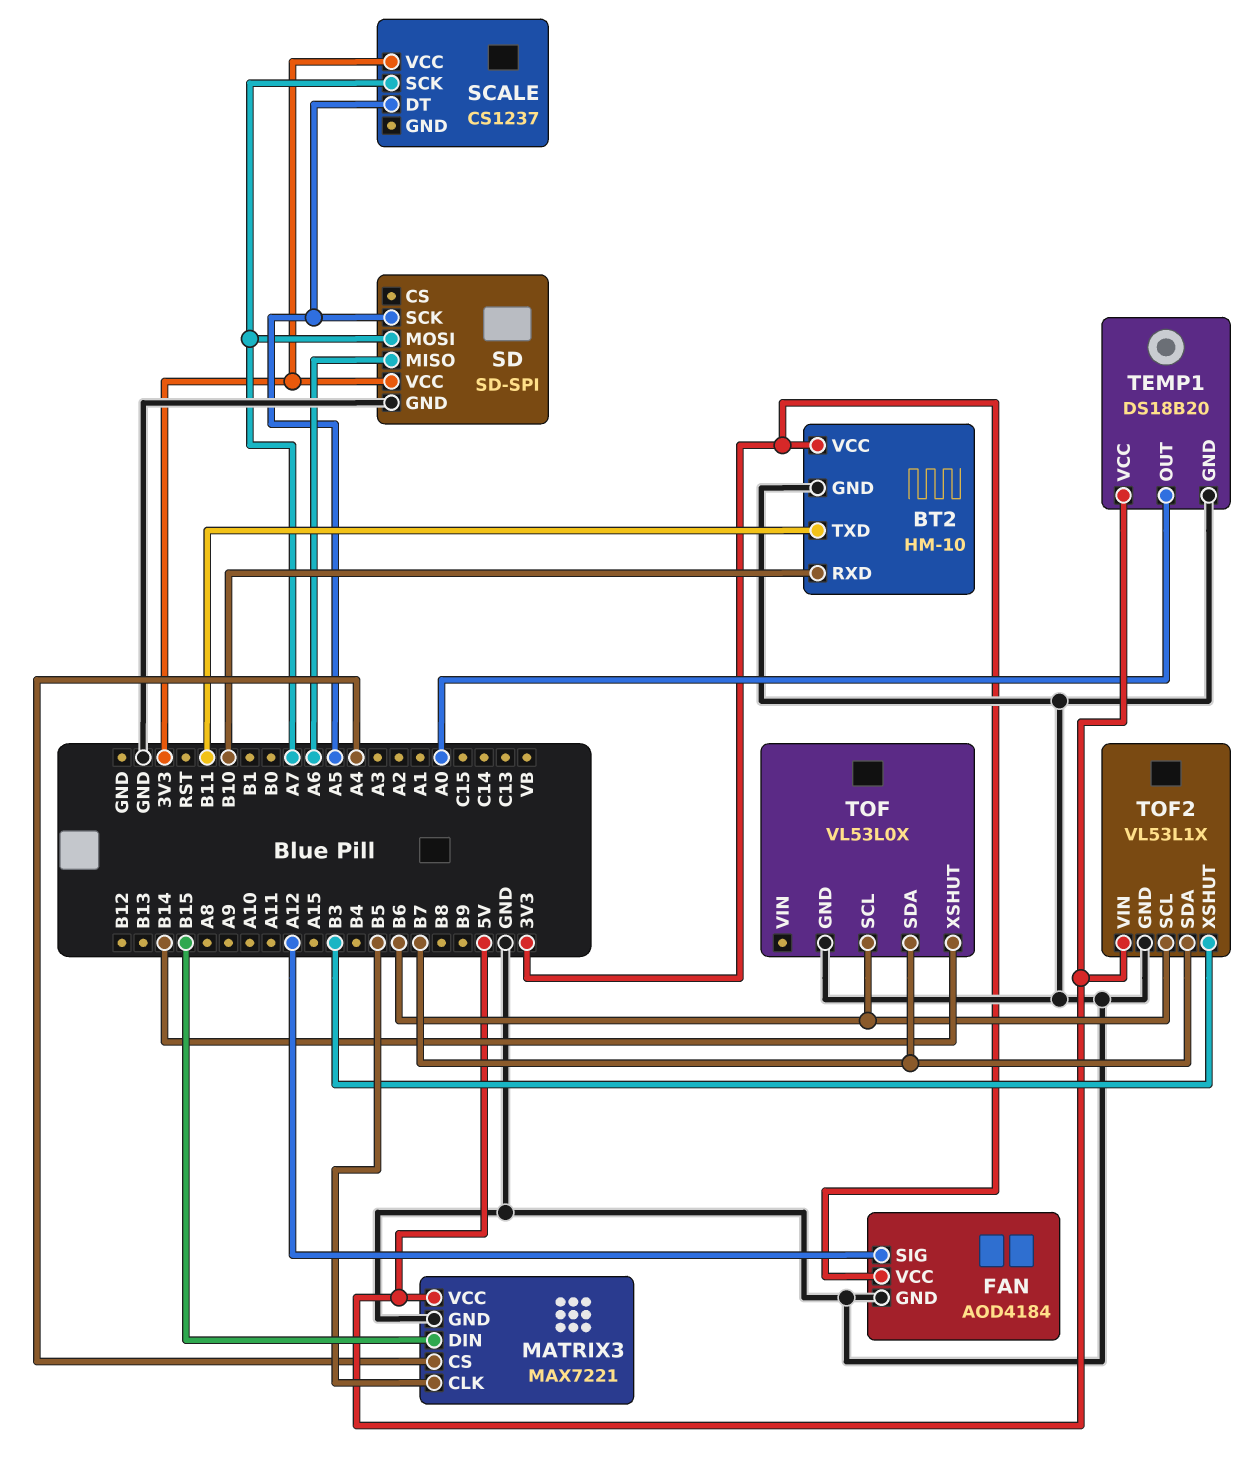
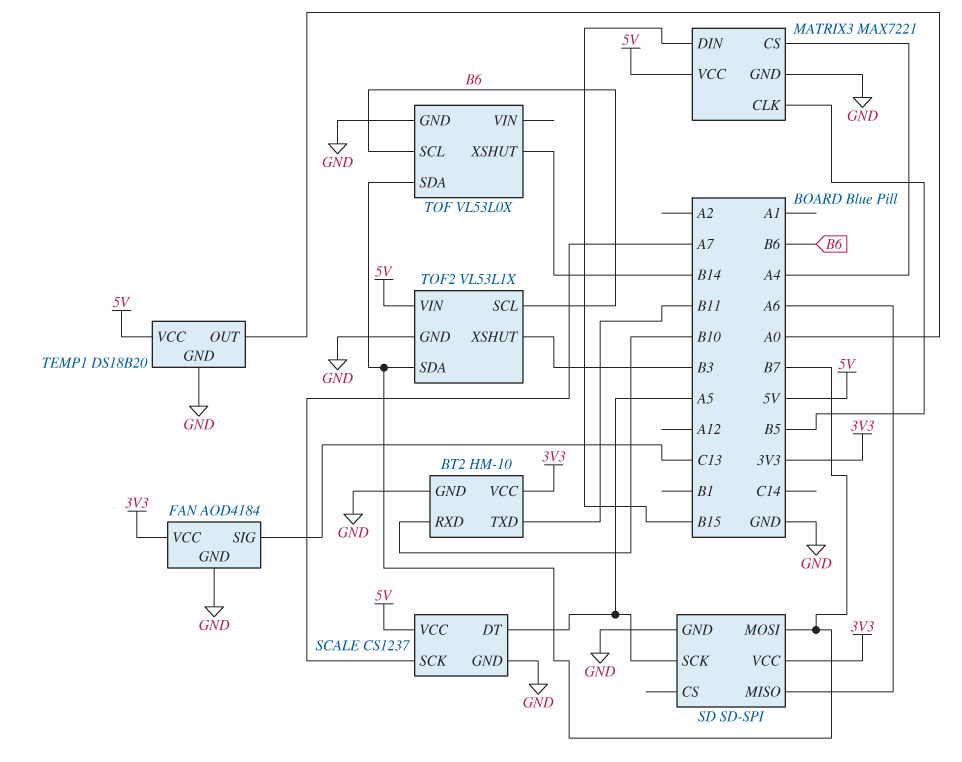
FAN pin SIG: A12 -> C13
SCALE pin GND: none -> GND
SCALE pin VCC: 3V3 -> 5V
SD pin MOSI: A7 -> B7

